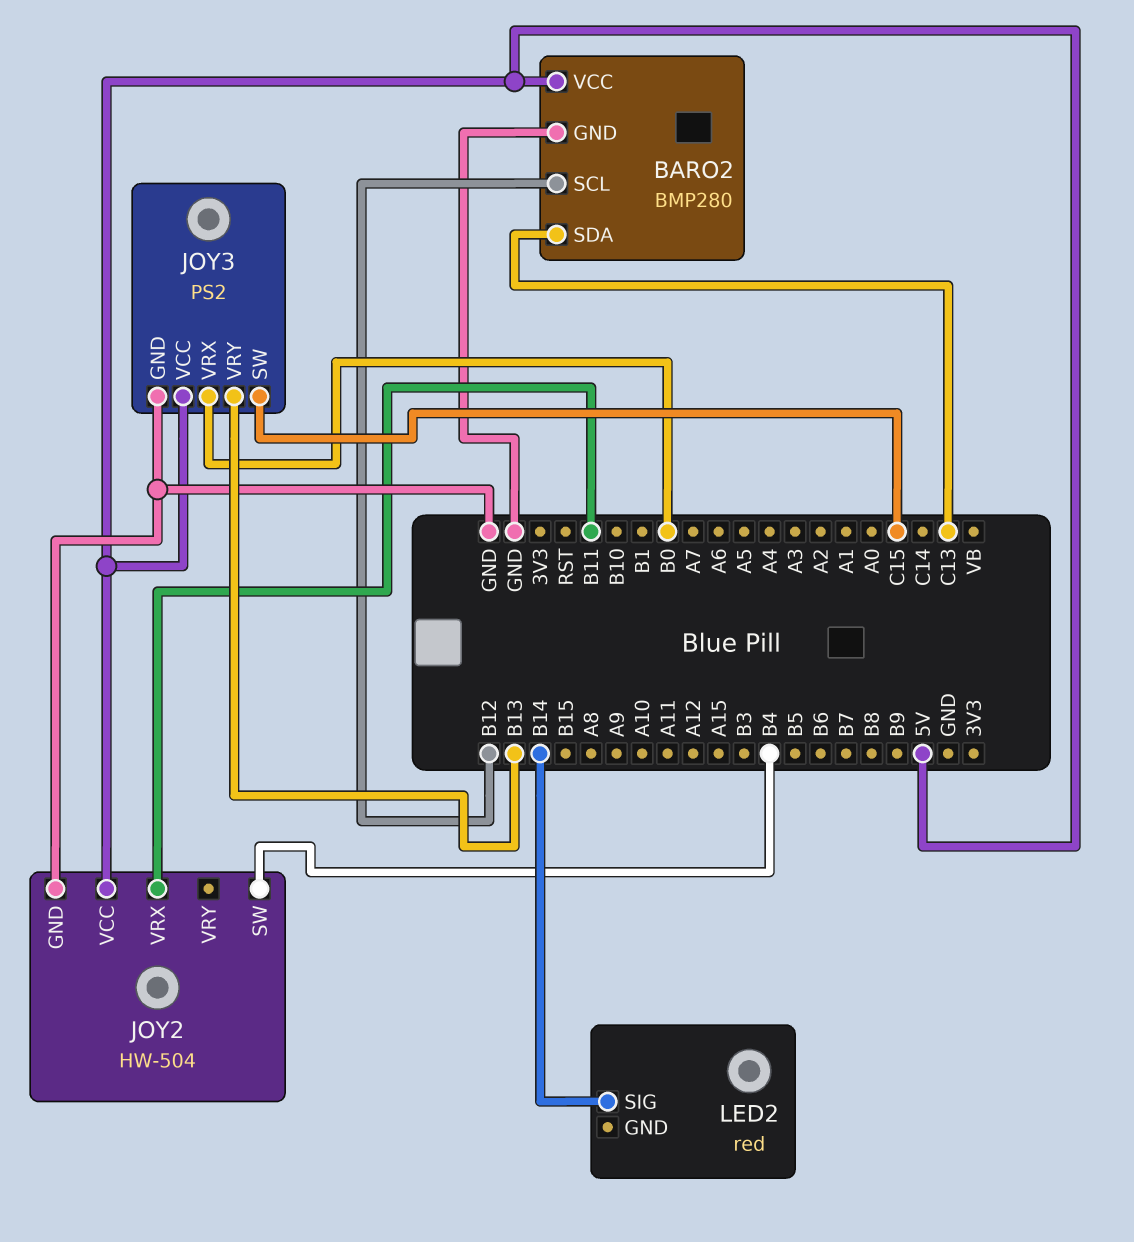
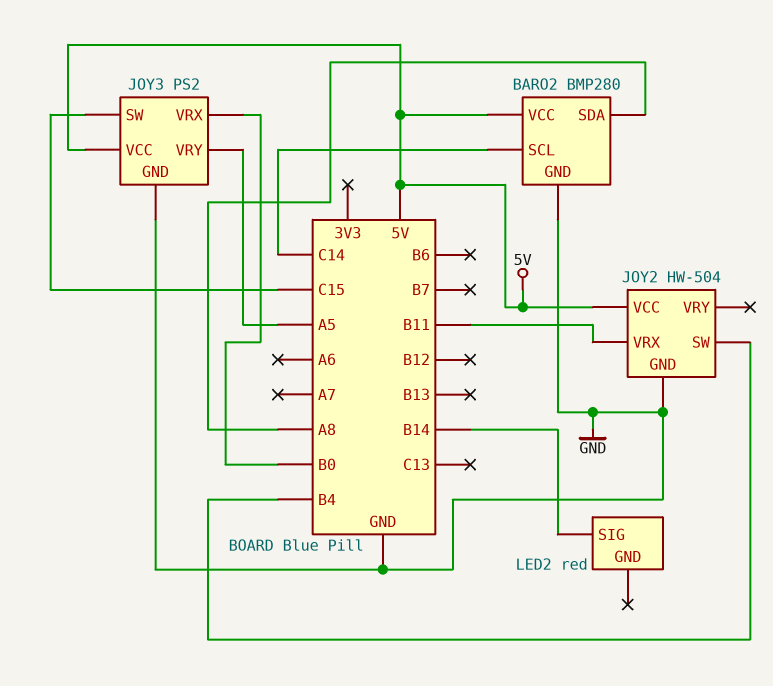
BARO2 pin SCL: B12 -> C14
BARO2 pin SDA: C13 -> A8
JOY3 pin VRY: B13 -> A5

